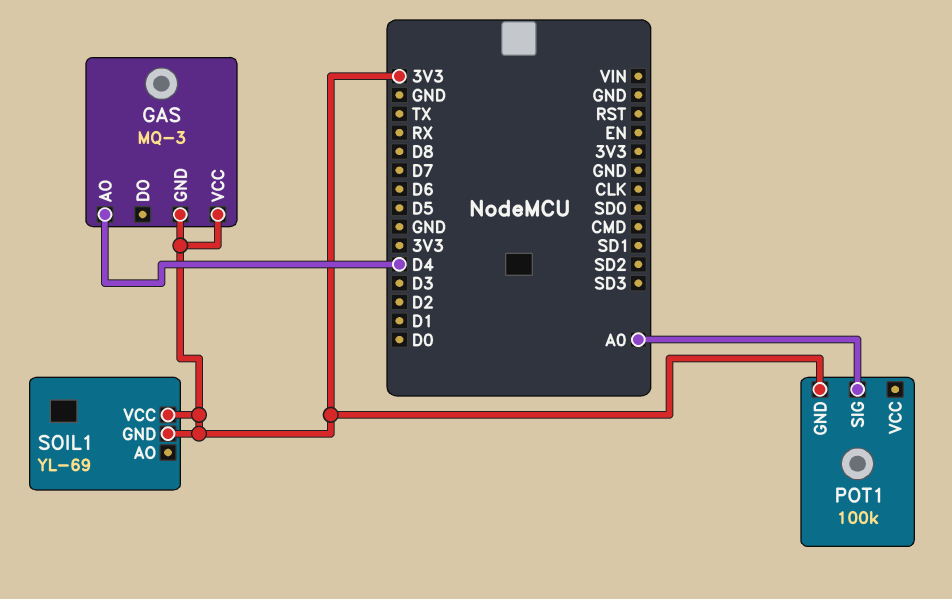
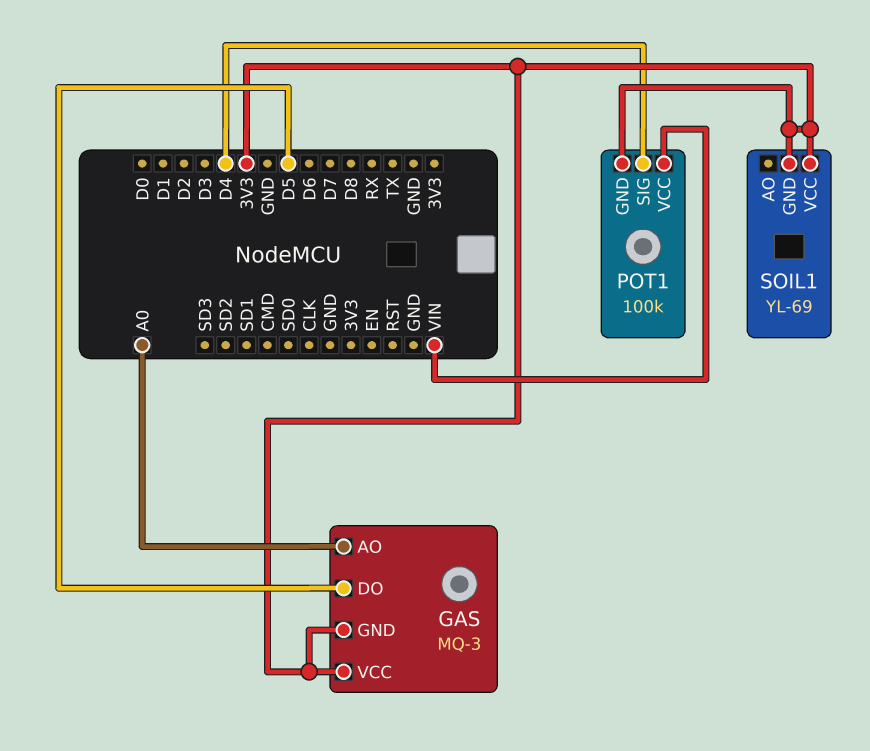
GAS pin AO: D4 -> A0
GAS pin DO: none -> D5
POT1 pin SIG: A0 -> D4
POT1 pin VCC: none -> VIN

